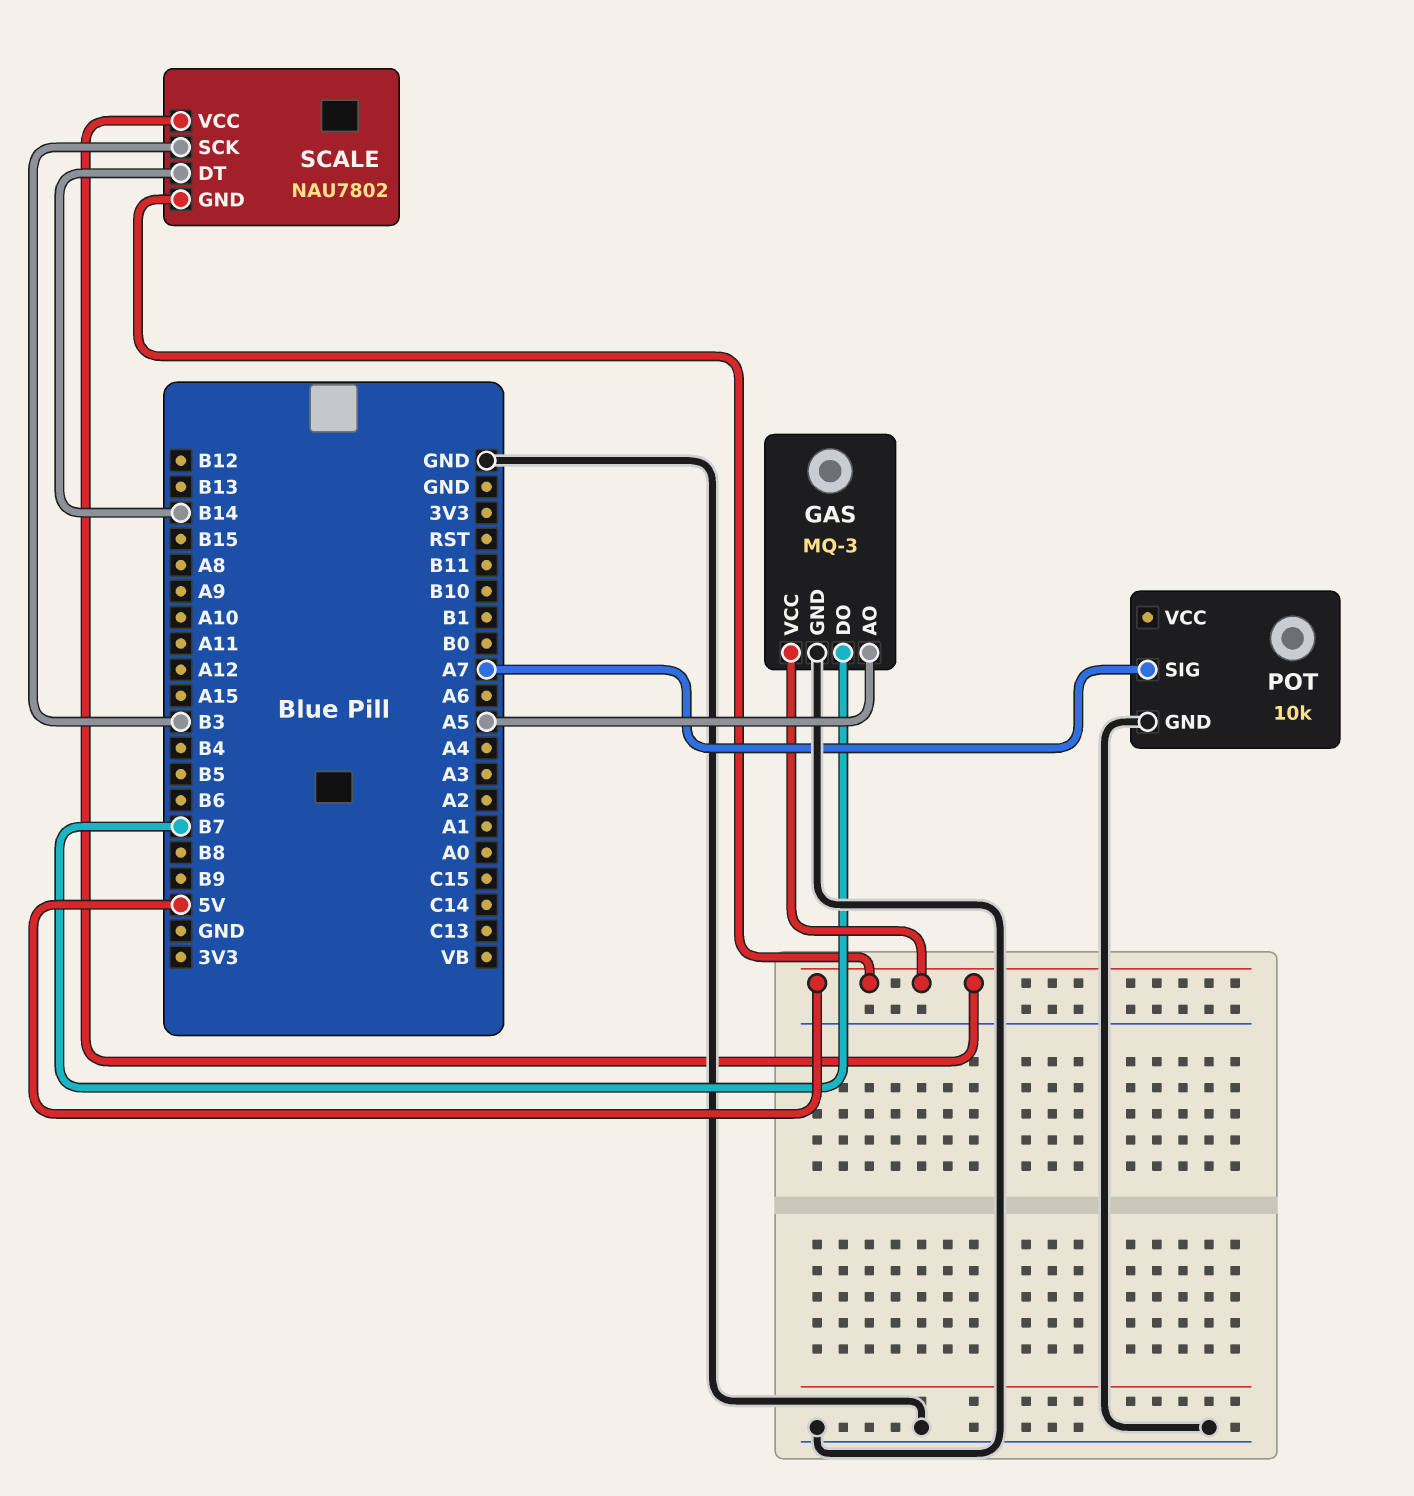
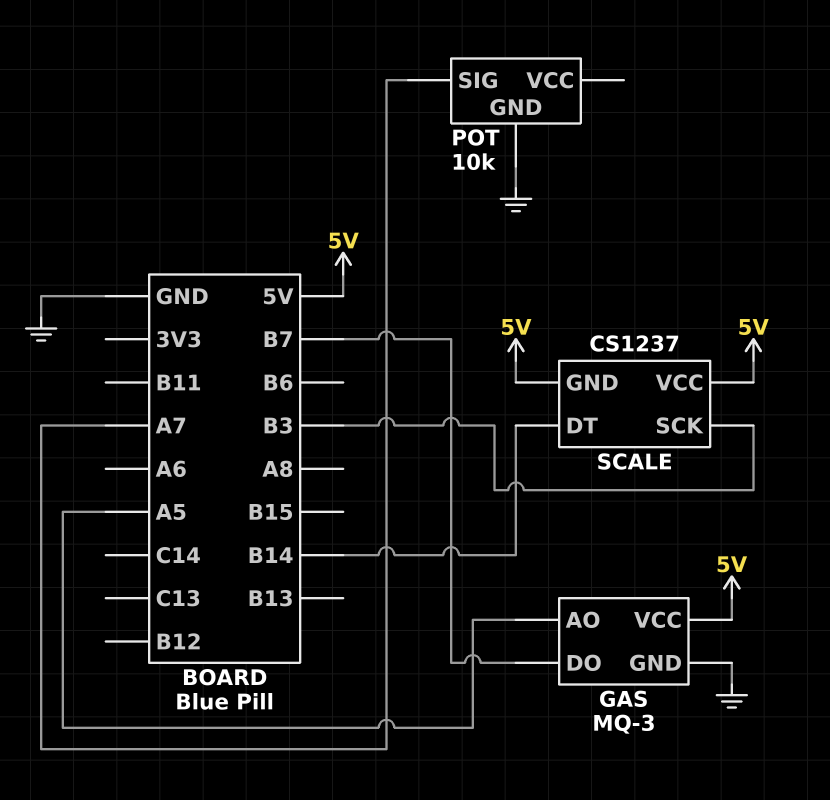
SCALE: NAU7802 -> CS1237

